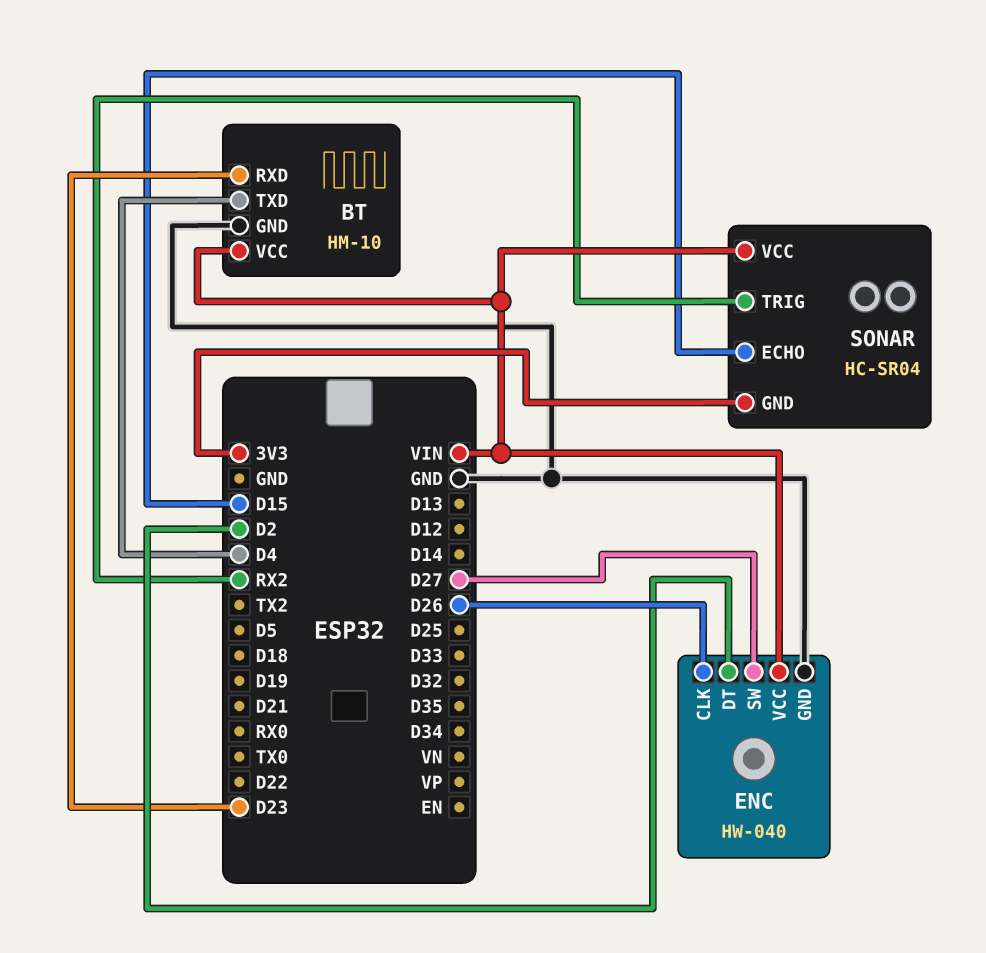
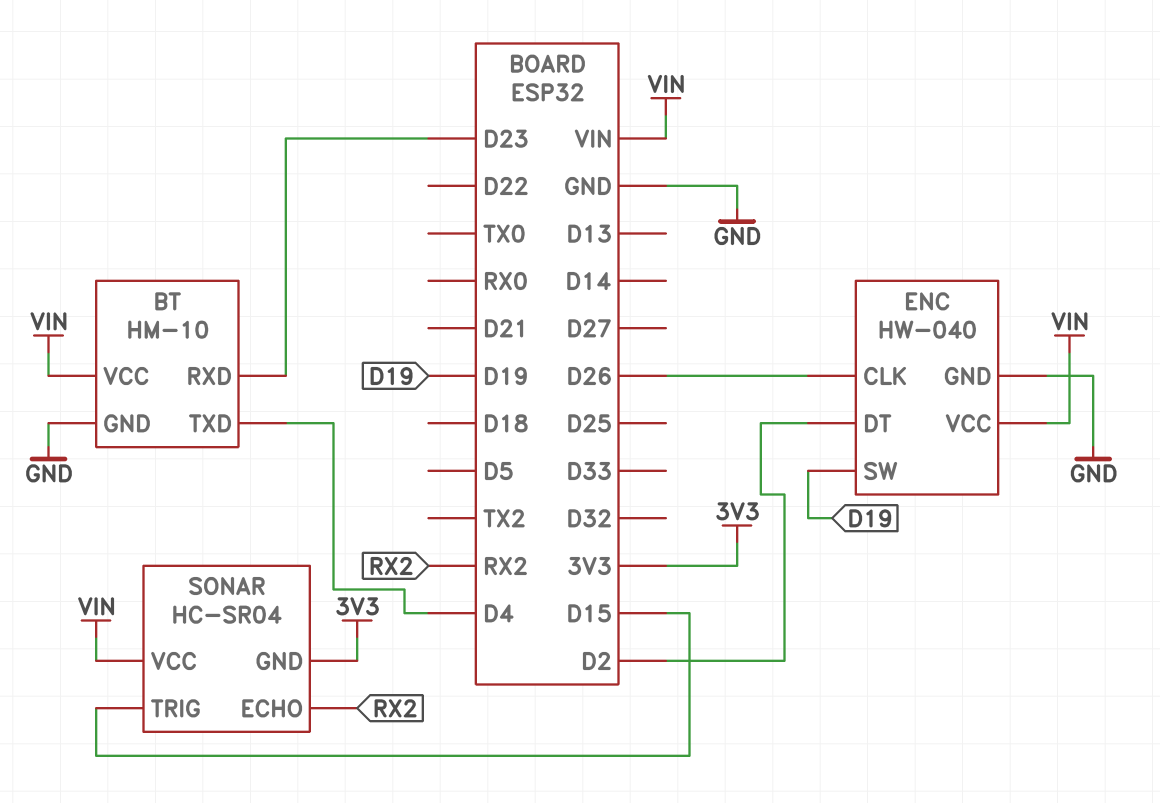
ENC pin SW: D27 -> D19
SONAR pin ECHO: D15 -> RX2
SONAR pin TRIG: RX2 -> D15

